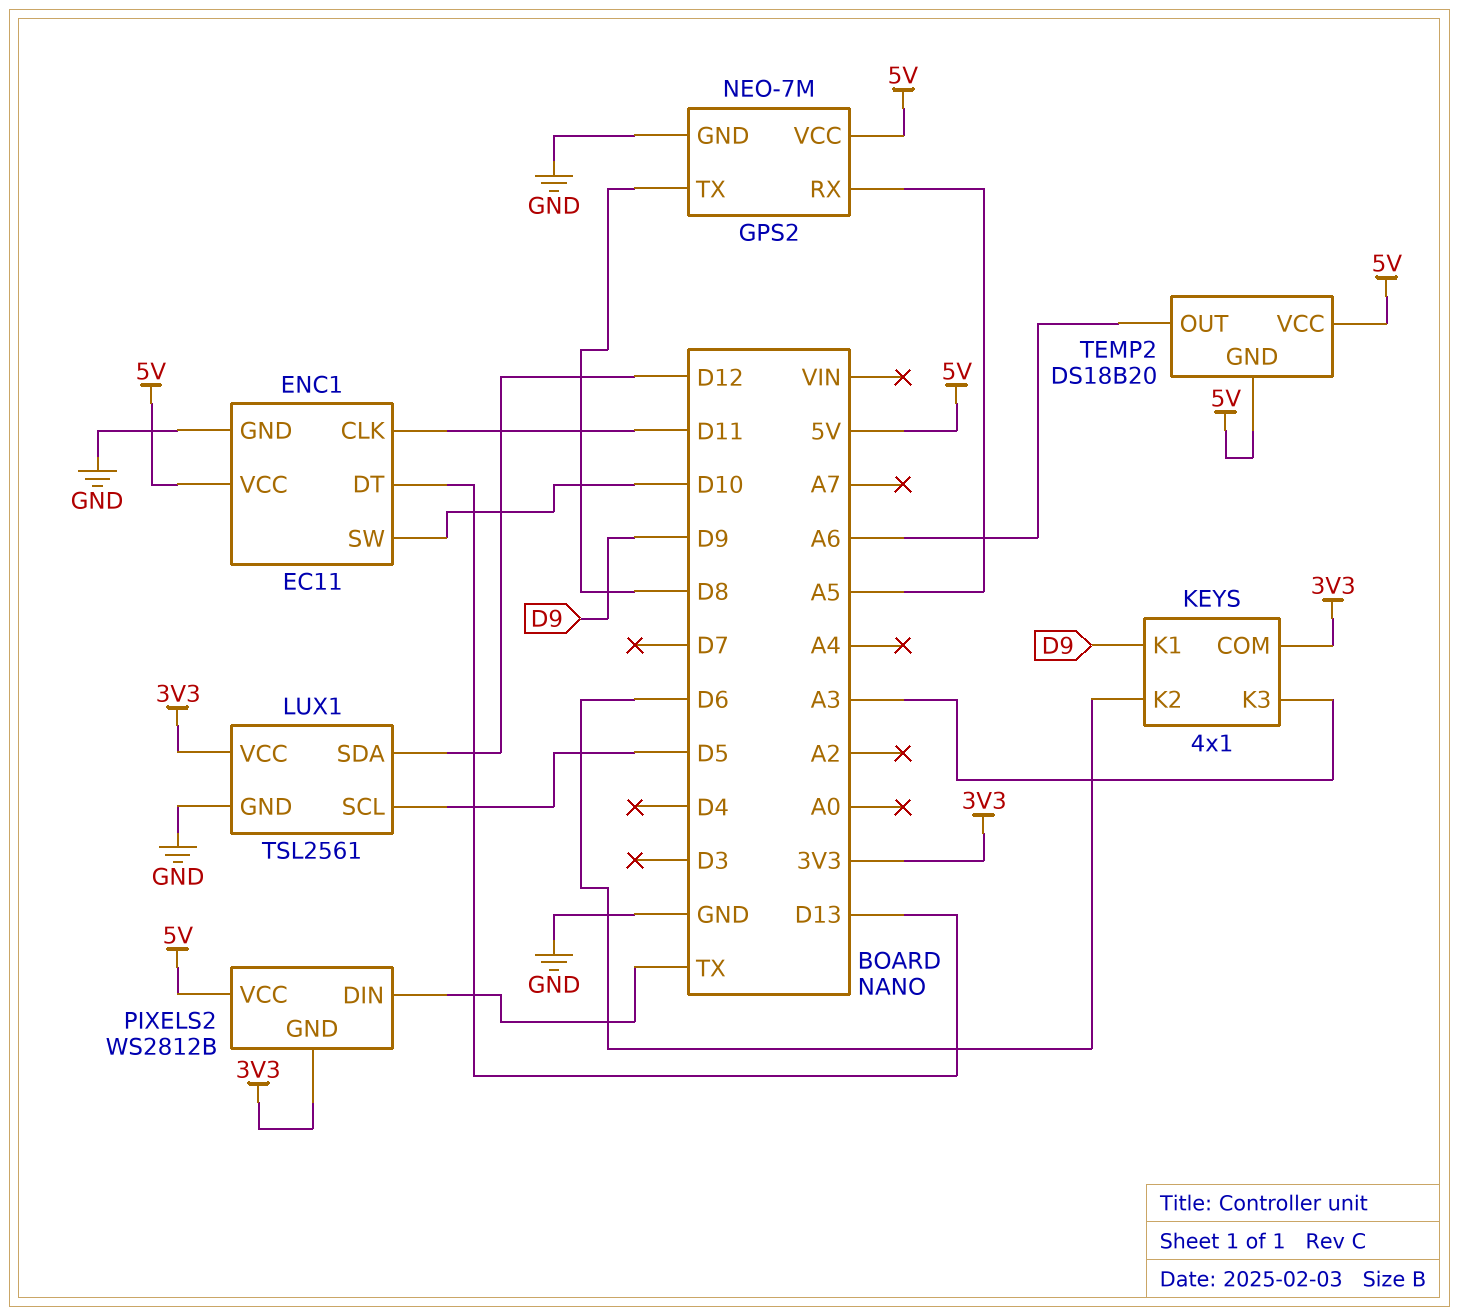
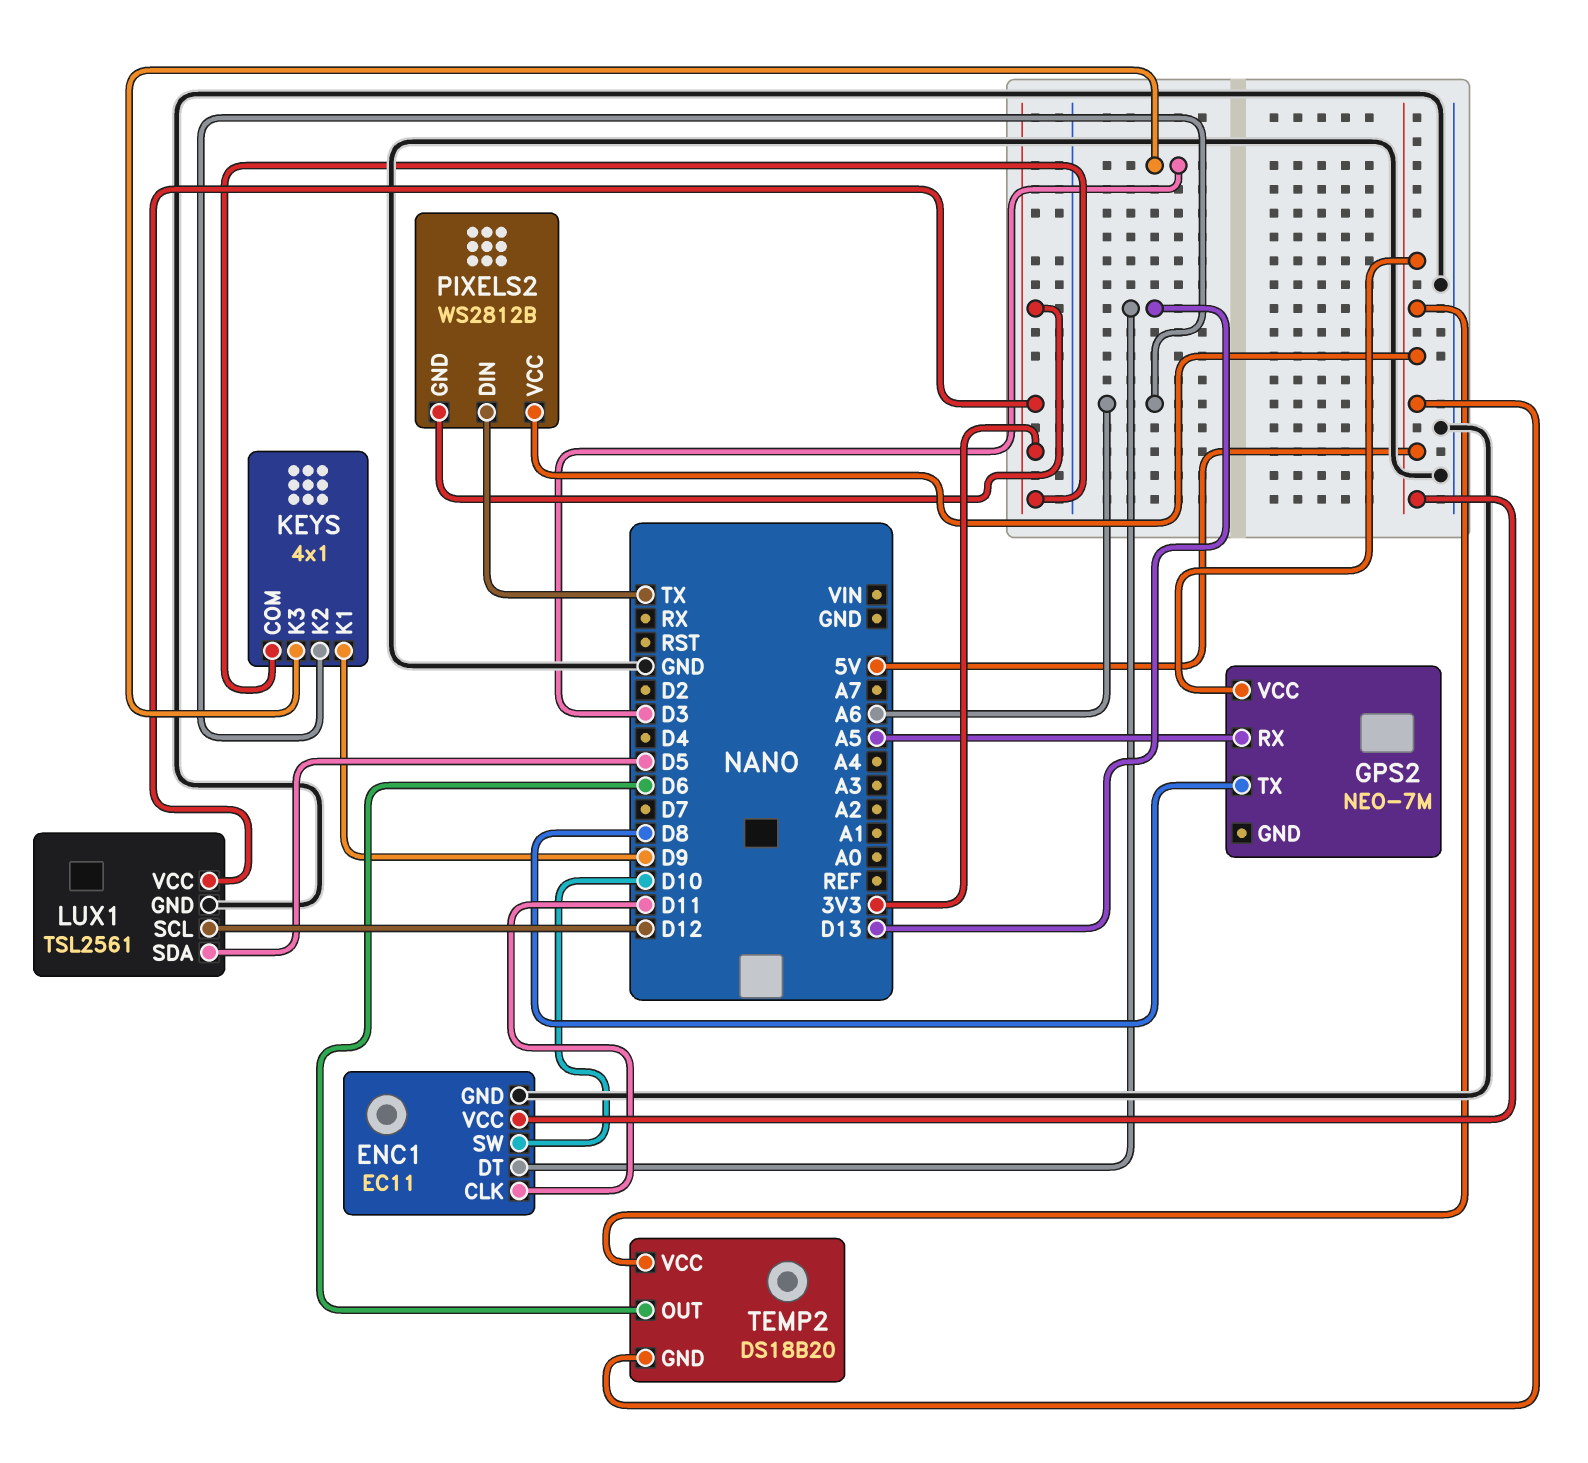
GPS2 pin GND: GND -> none
KEYS pin K2: D6 -> A6
KEYS pin K3: A3 -> D3
LUX1 pin SCL: D5 -> D12
LUX1 pin SDA: D12 -> D5
TEMP2 pin OUT: A6 -> D6

